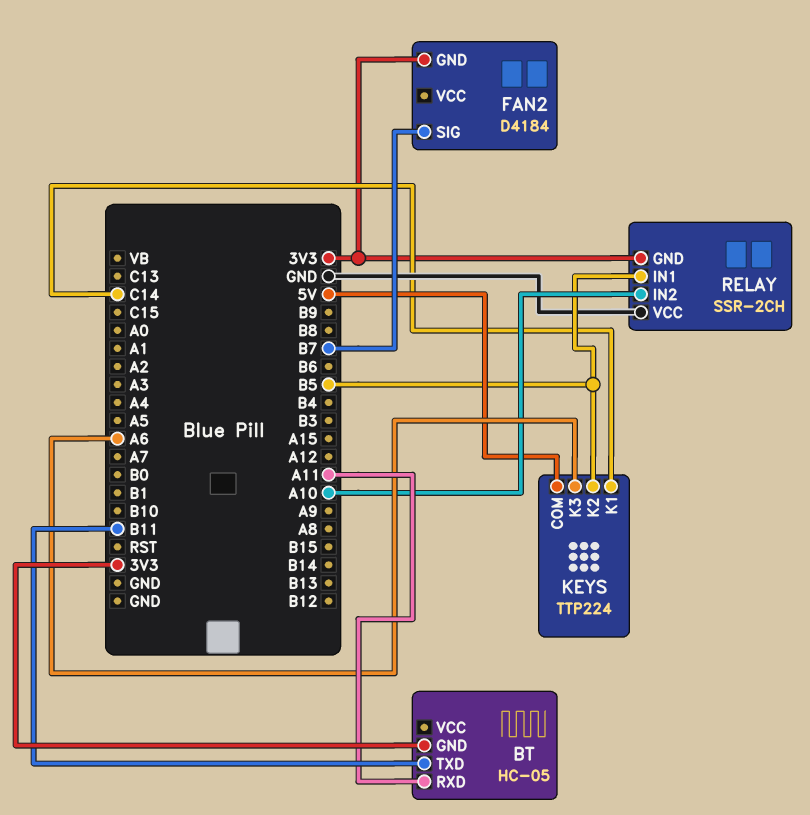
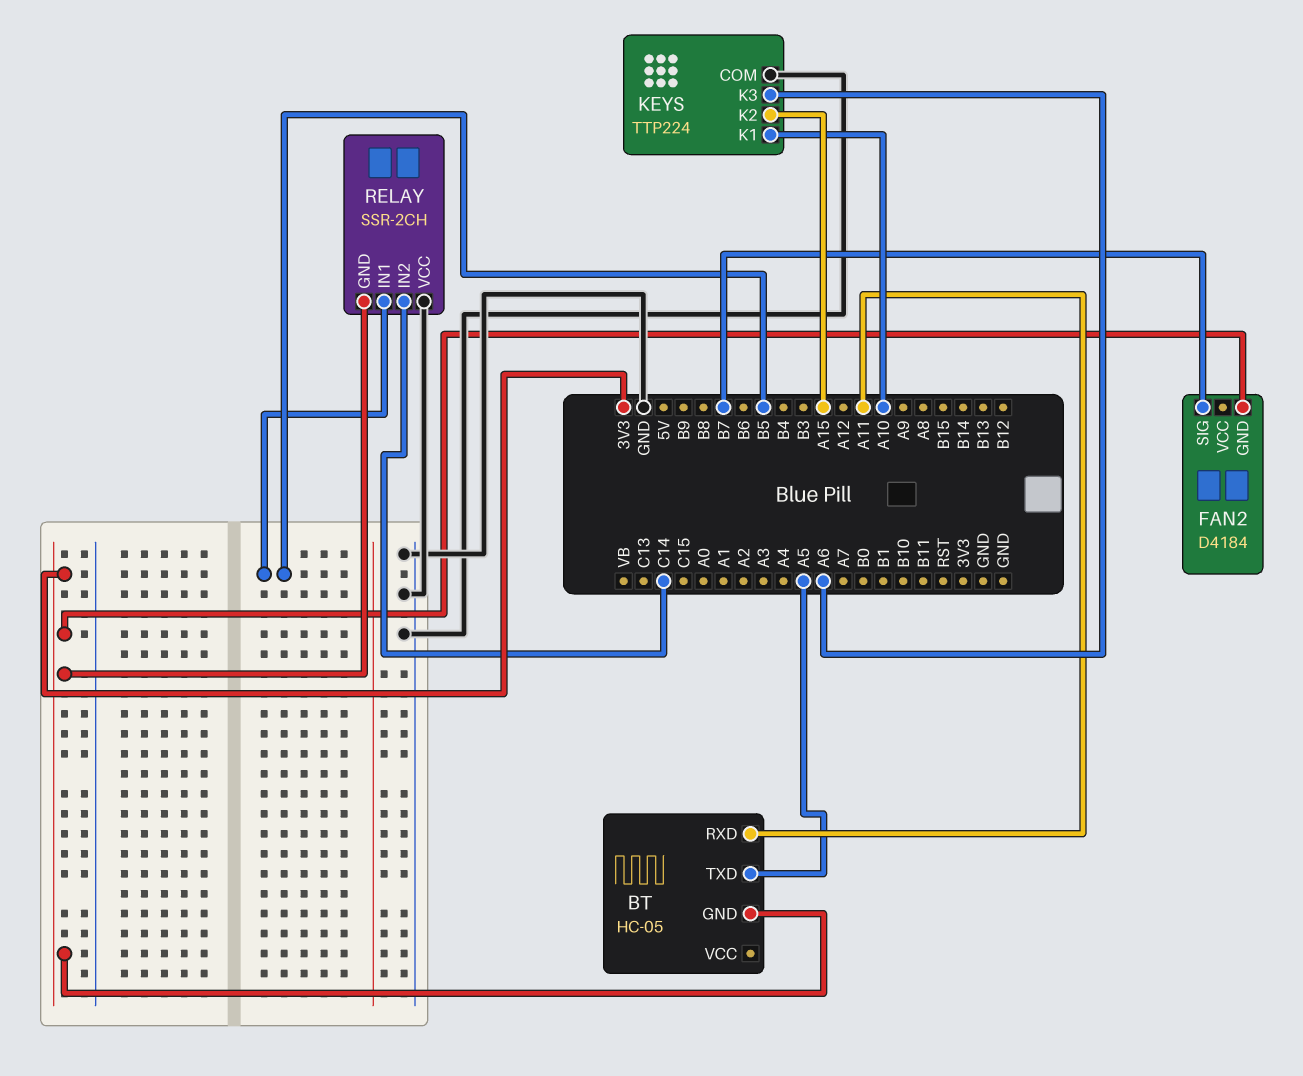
BT pin TXD: B11 -> A5
KEYS pin COM: 5V -> GND
KEYS pin K1: C14 -> A10
KEYS pin K2: B5 -> A15
RELAY pin IN2: A10 -> C14

